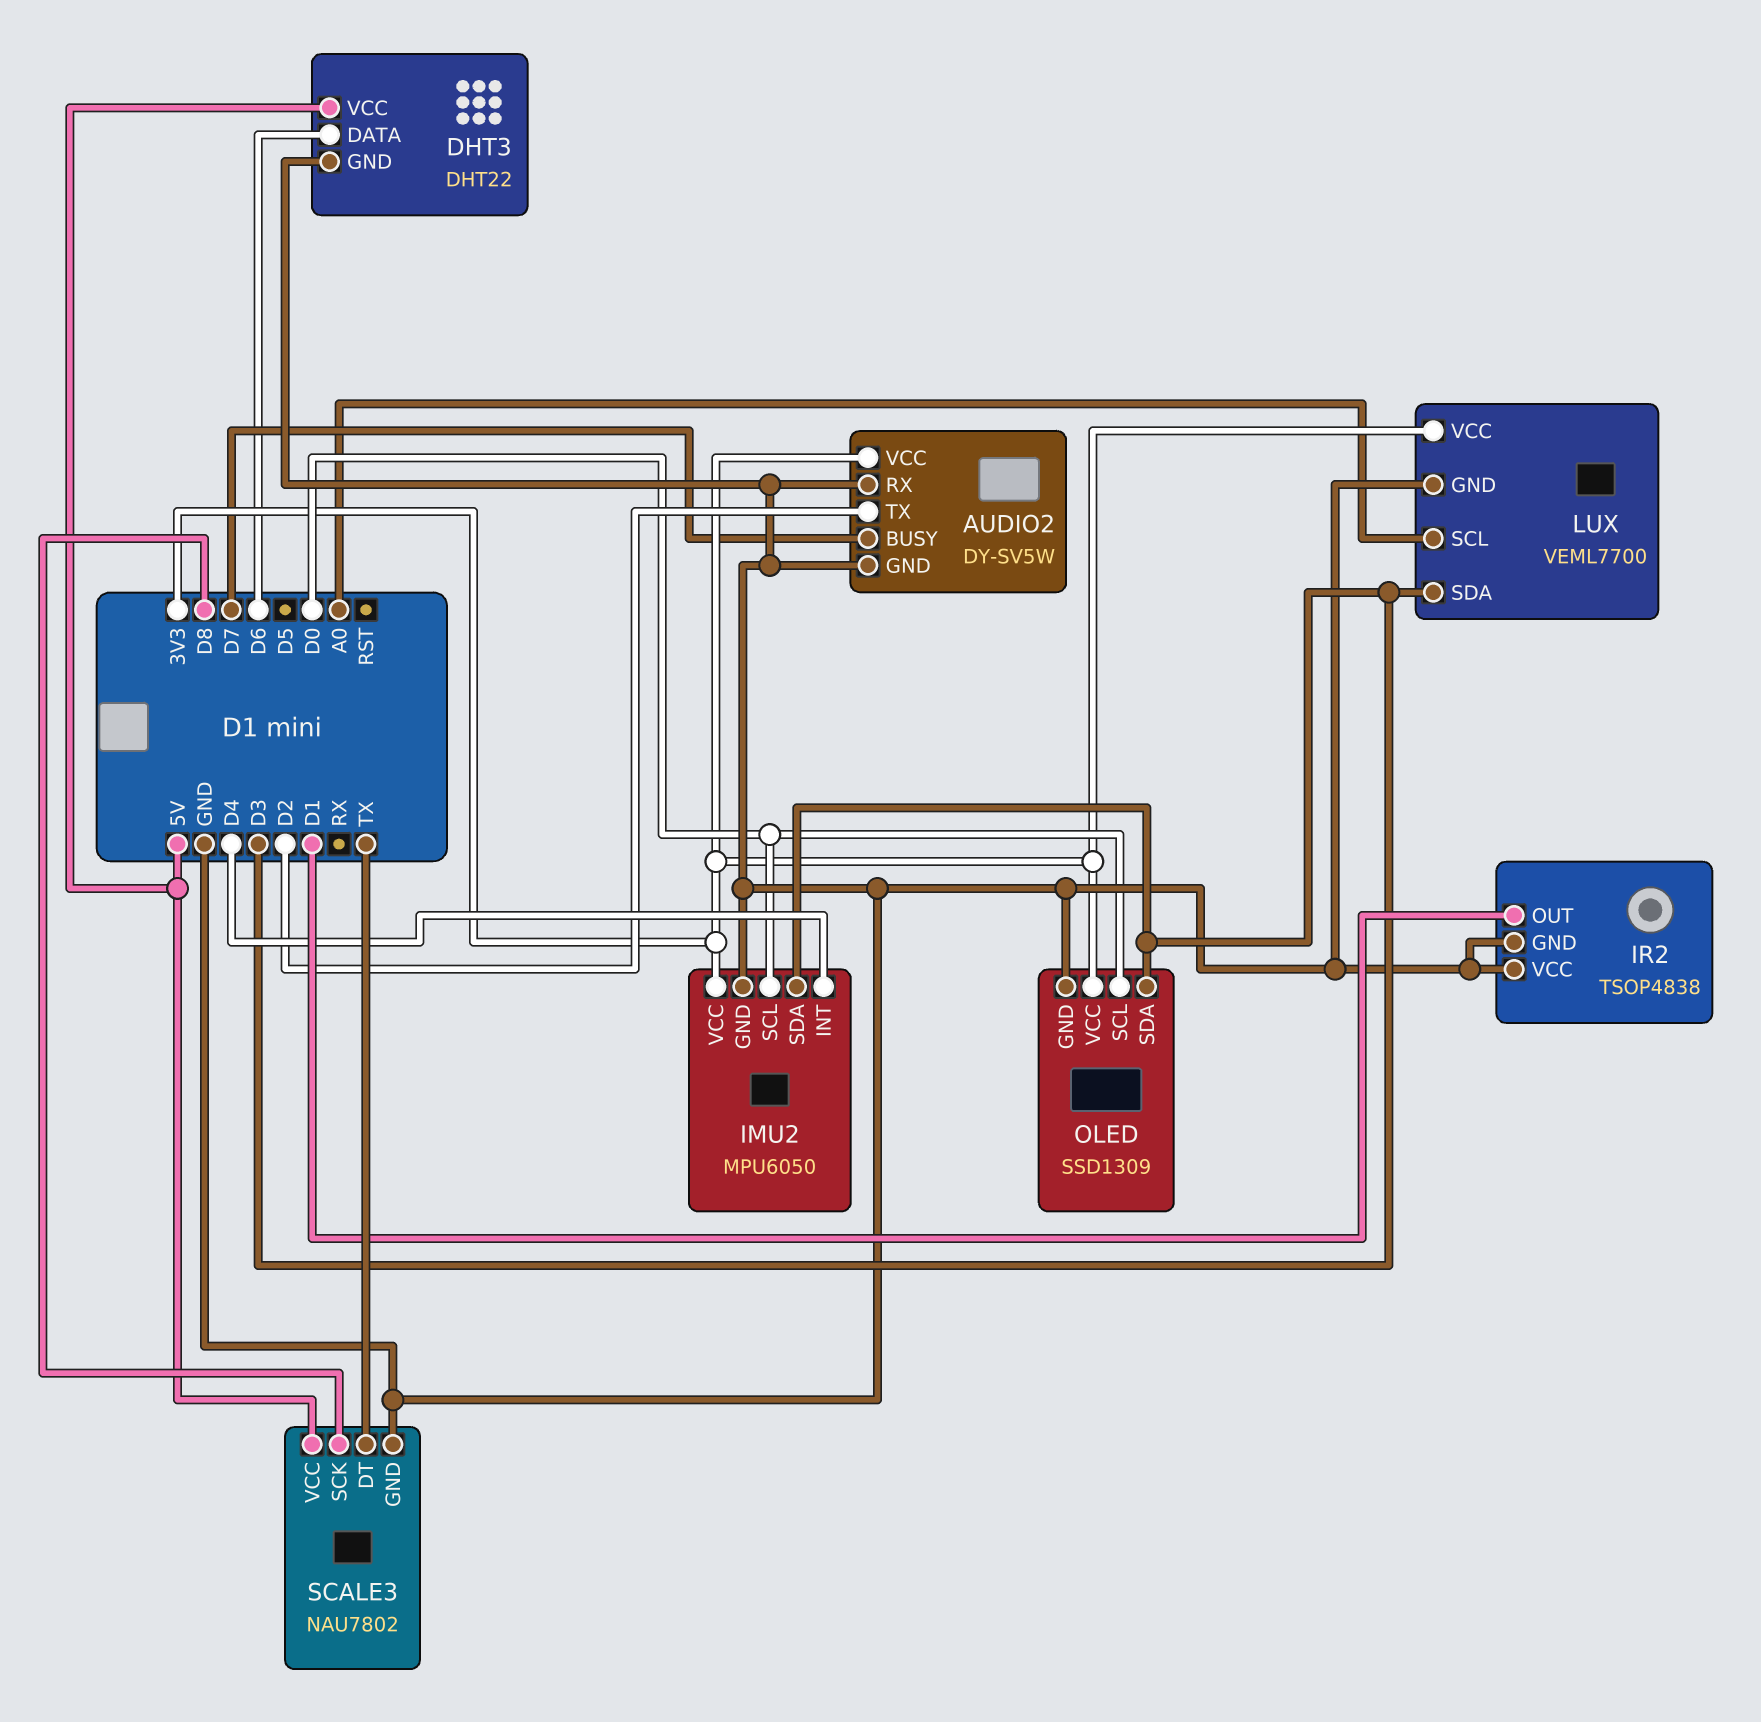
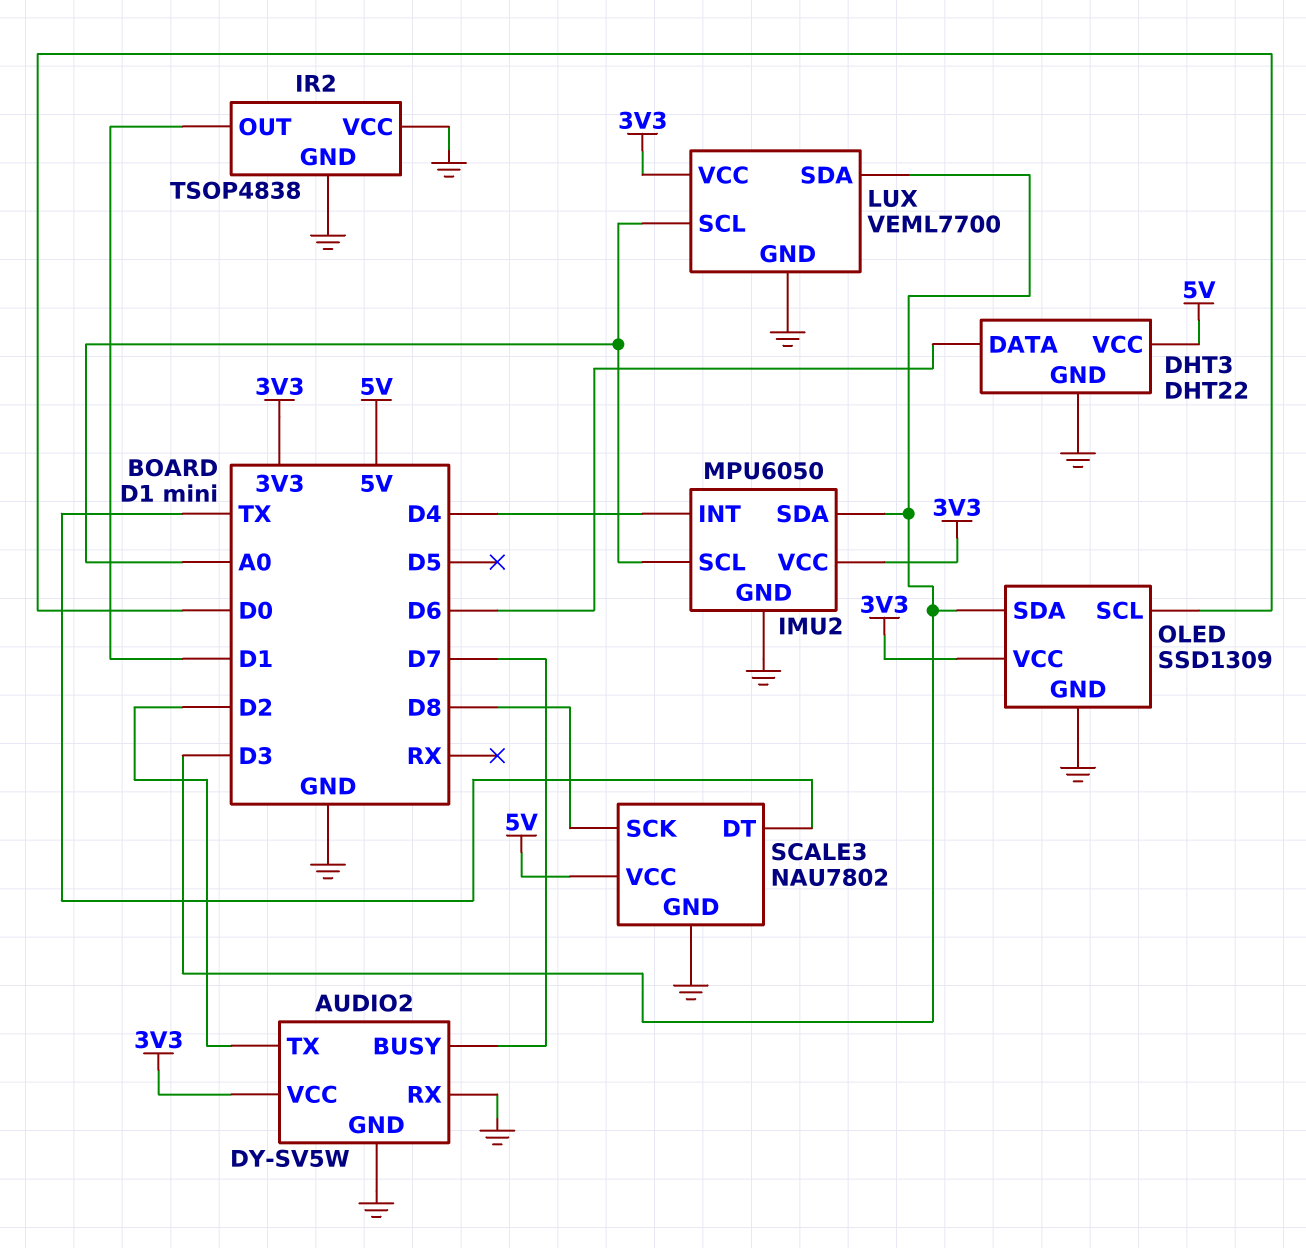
IMU2 pin SCL: D0 -> A0

